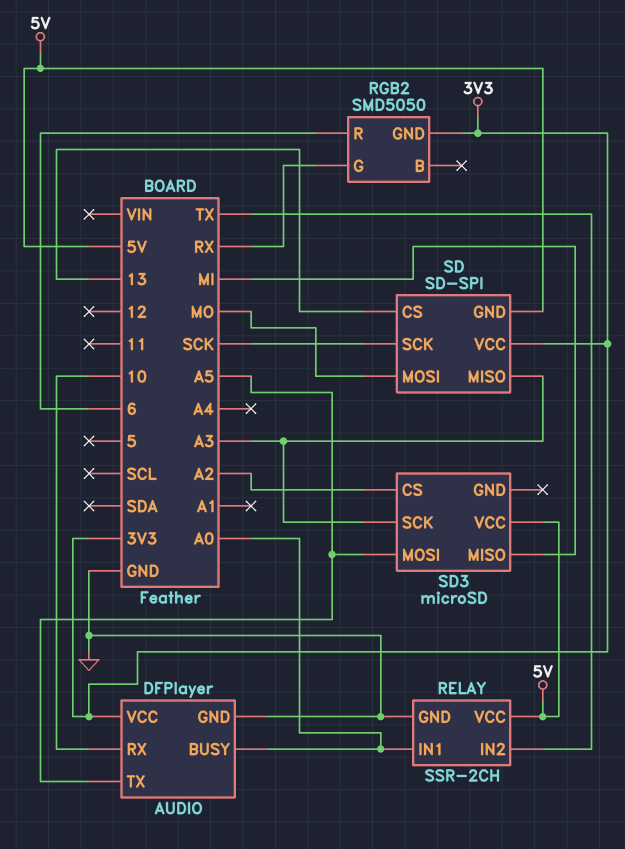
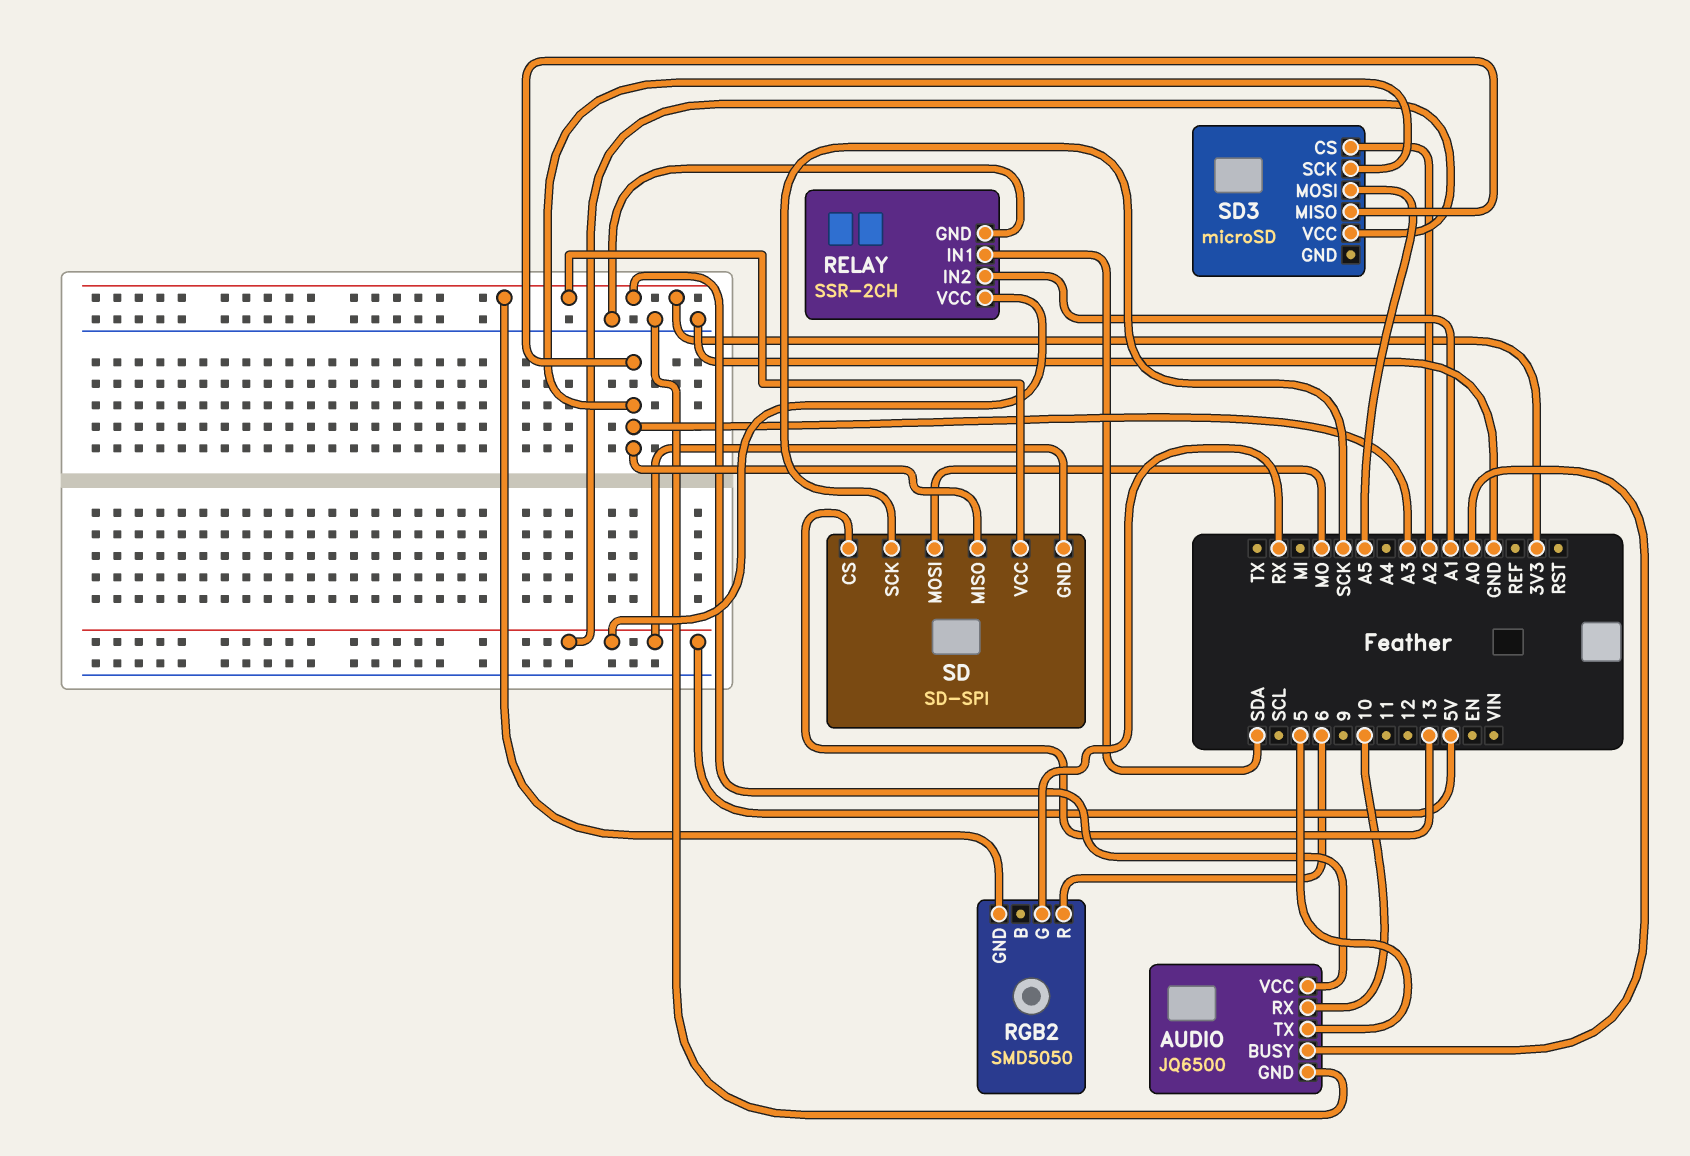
AUDIO: DFPlayer -> JQ6500
AUDIO pin TX: A5 -> 5
RELAY pin IN1: A0 -> SDA
RELAY pin IN2: TX -> A1
SD3 pin MISO: MI -> A3

